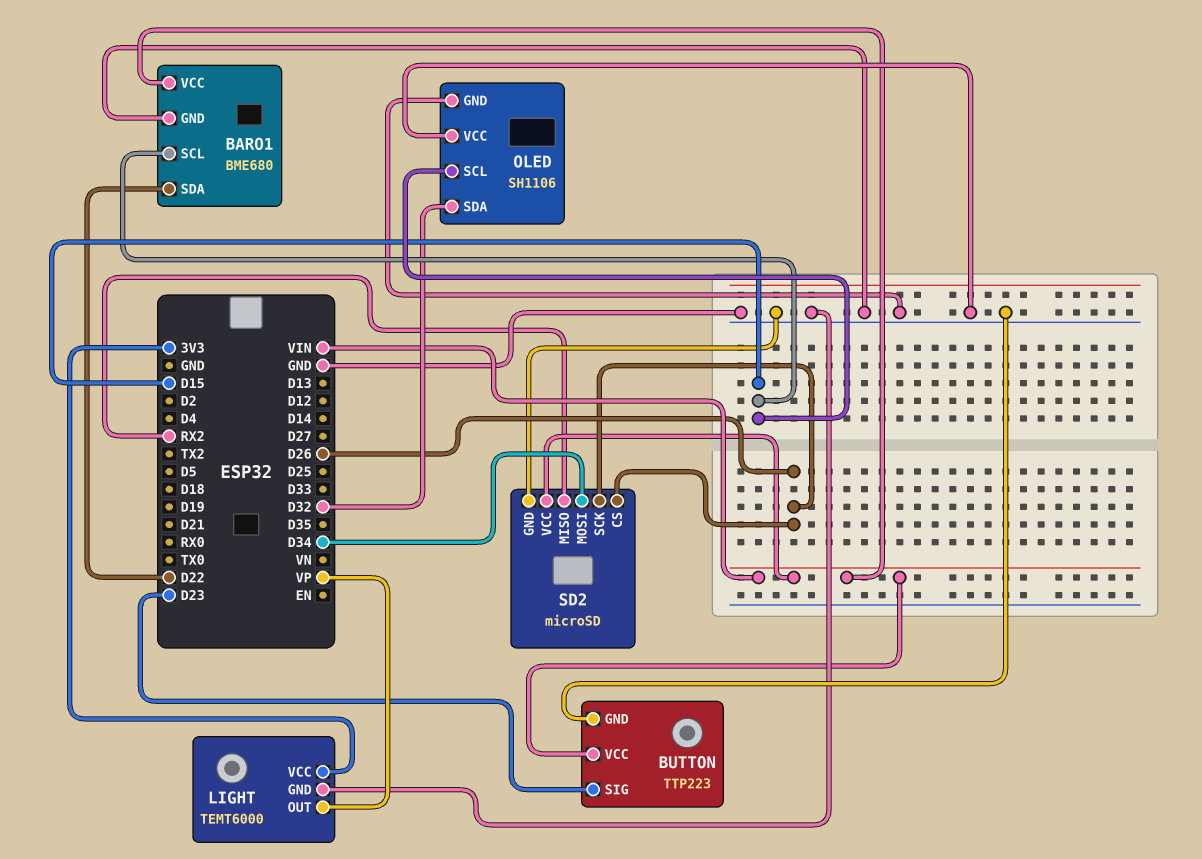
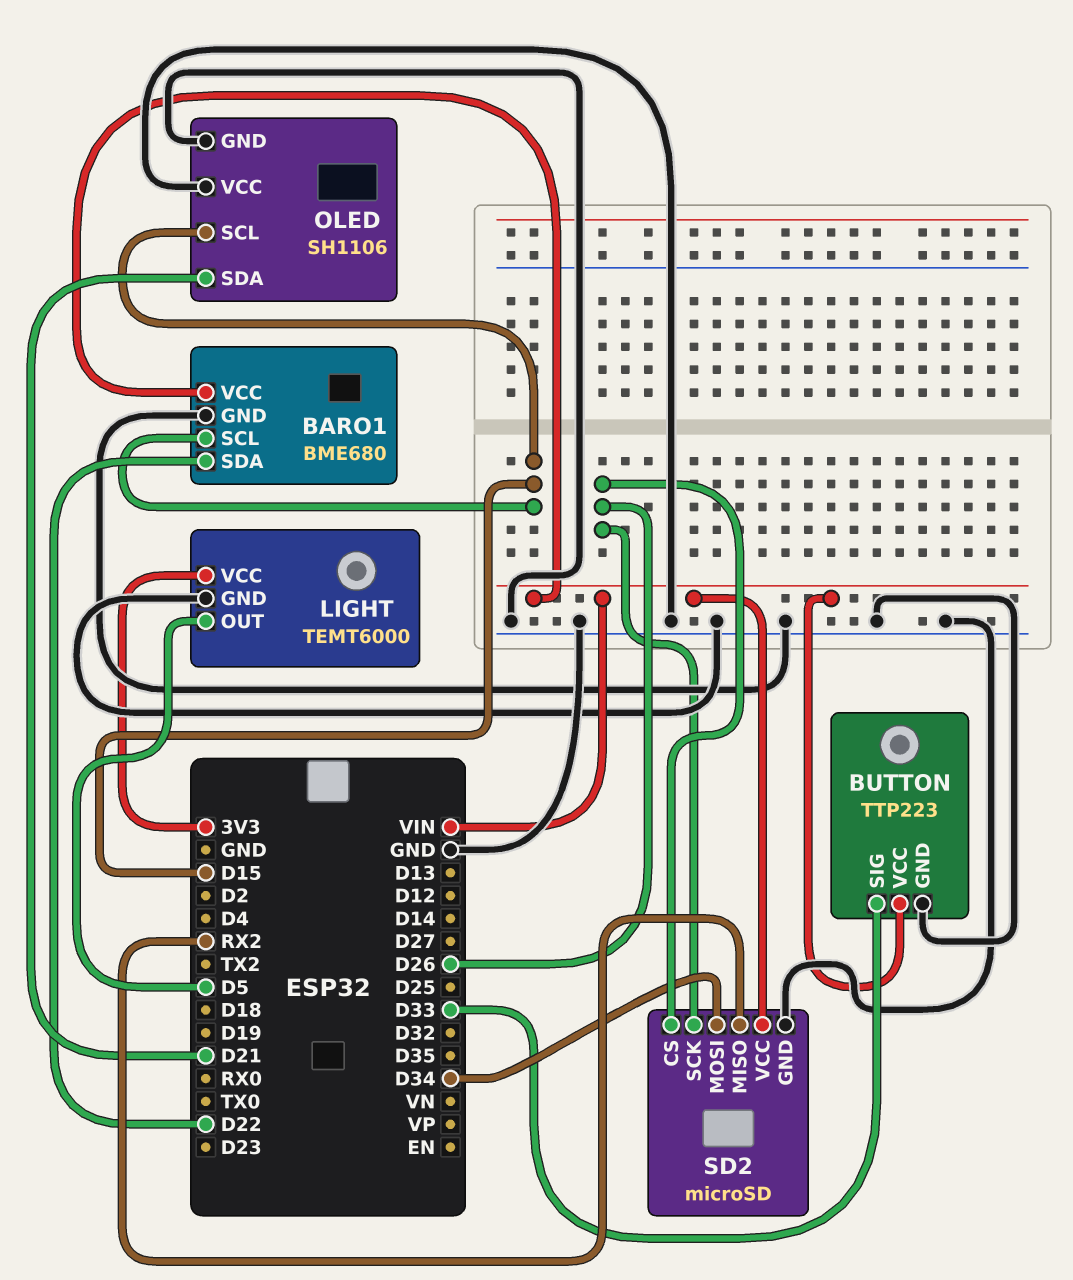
BUTTON pin SIG: D23 -> D33
LIGHT pin OUT: VP -> D5
OLED pin SDA: D32 -> D21

